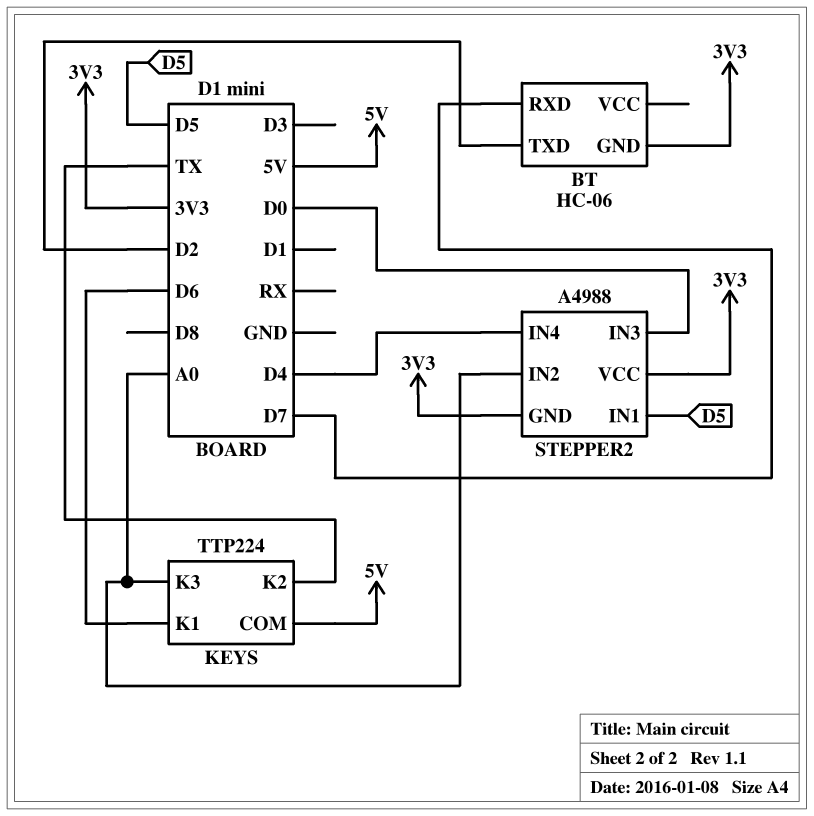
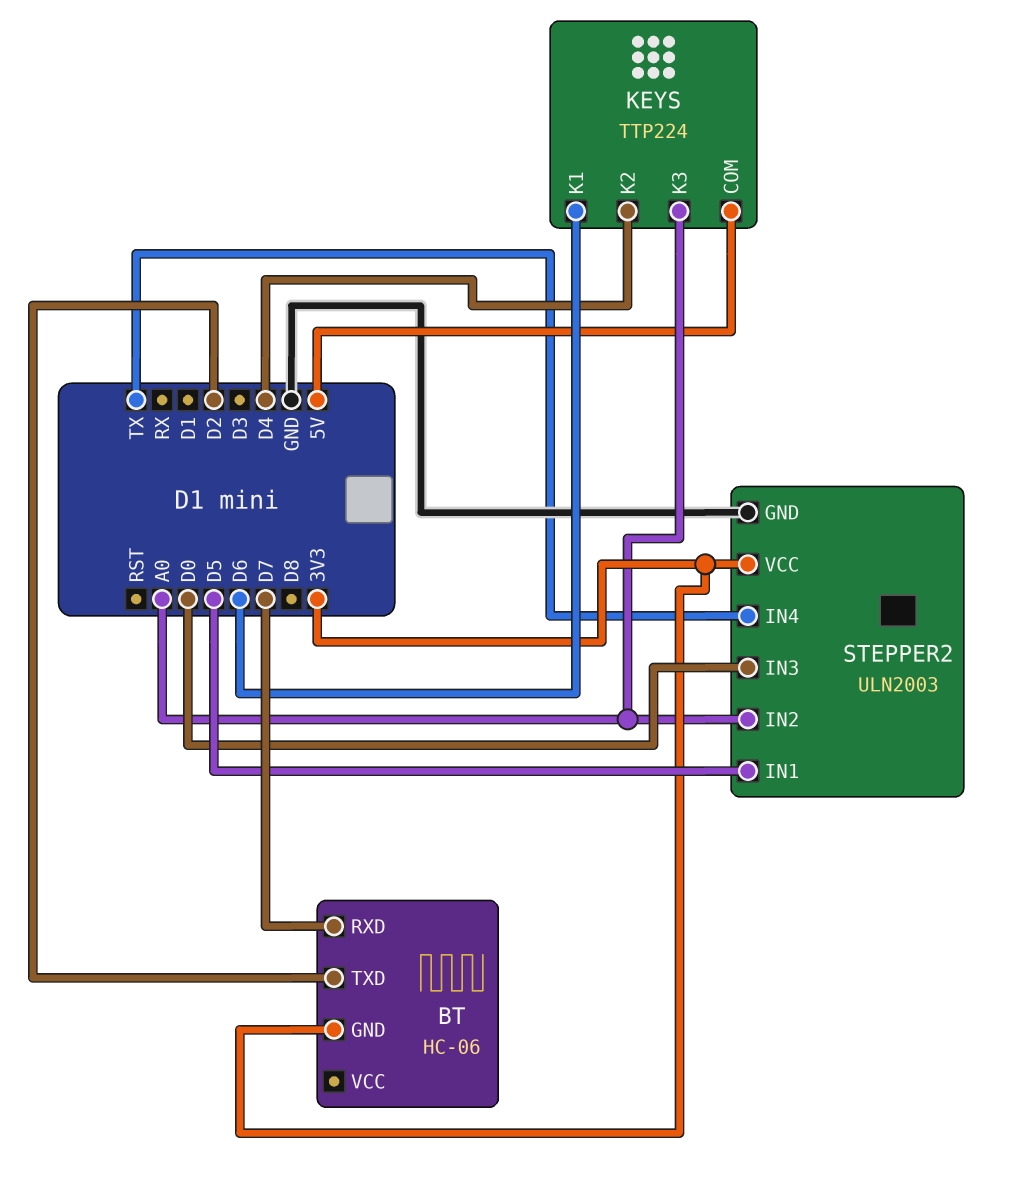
KEYS pin K2: TX -> D4
STEPPER2: A4988 -> ULN2003
STEPPER2 pin GND: 3V3 -> GND
STEPPER2 pin IN4: D4 -> TX

